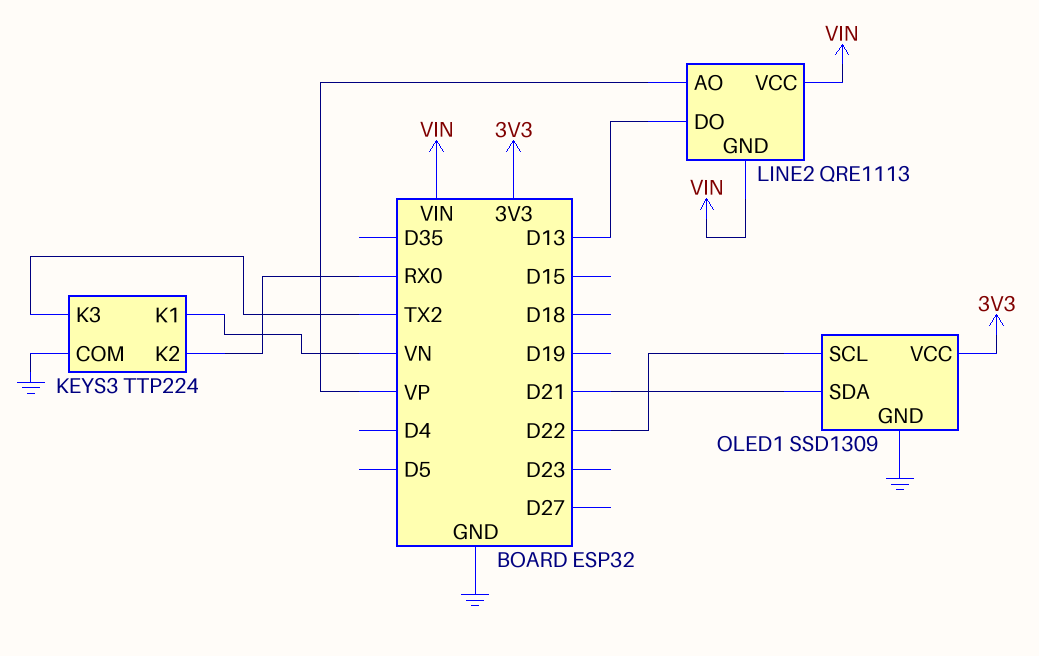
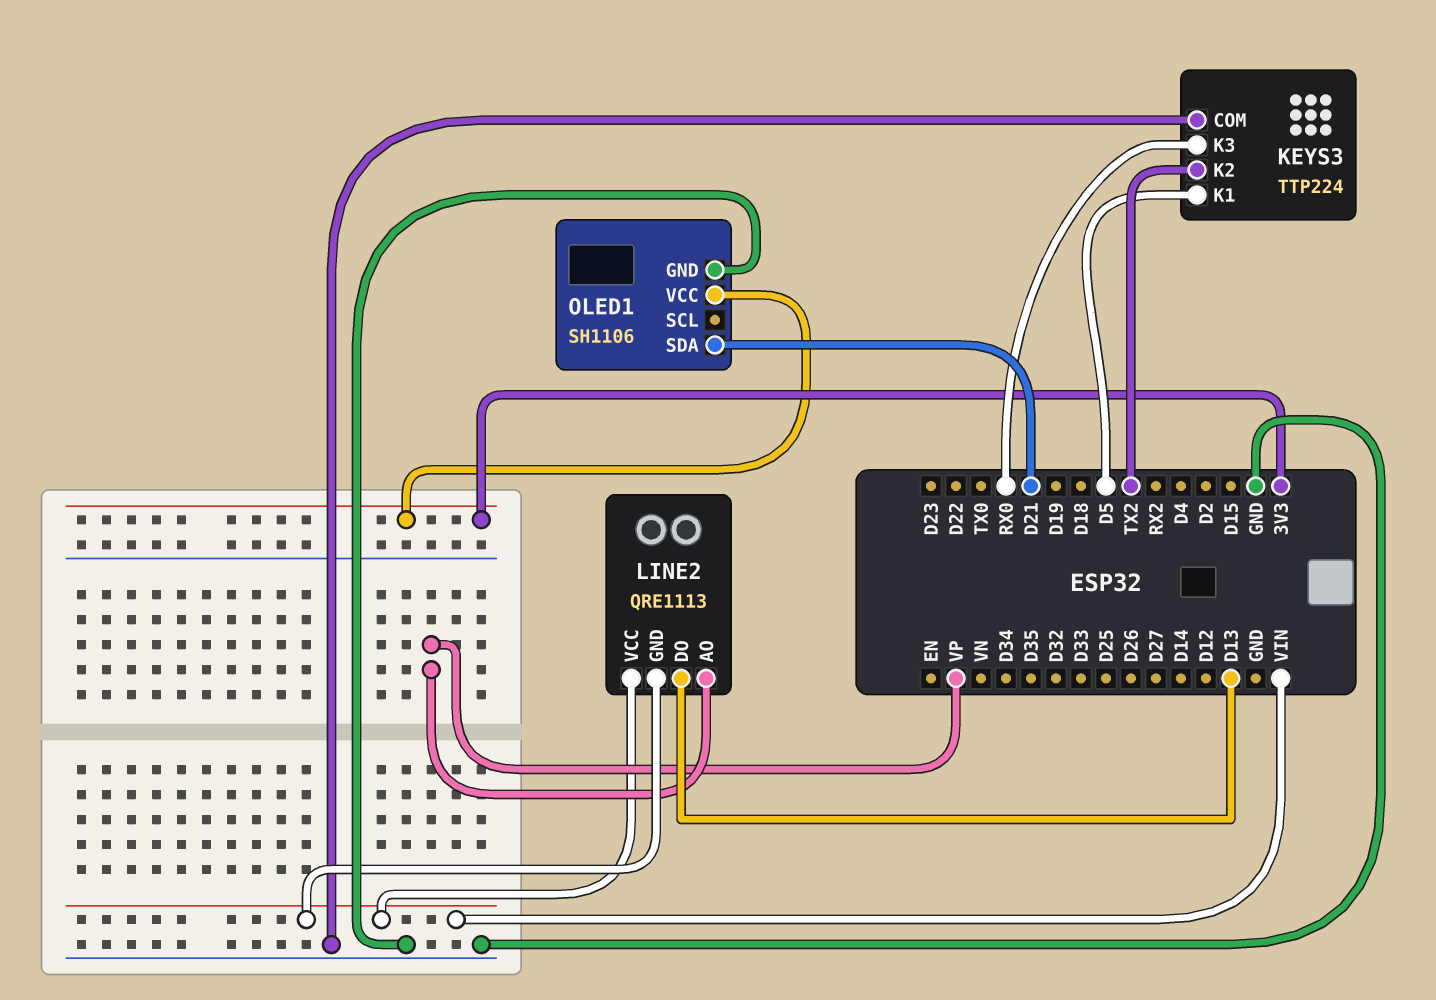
KEYS3 pin K1: VN -> D5
KEYS3 pin K2: RX0 -> TX2
KEYS3 pin K3: TX2 -> RX0
OLED1: SSD1309 -> SH1106
OLED1 pin SCL: D22 -> none

